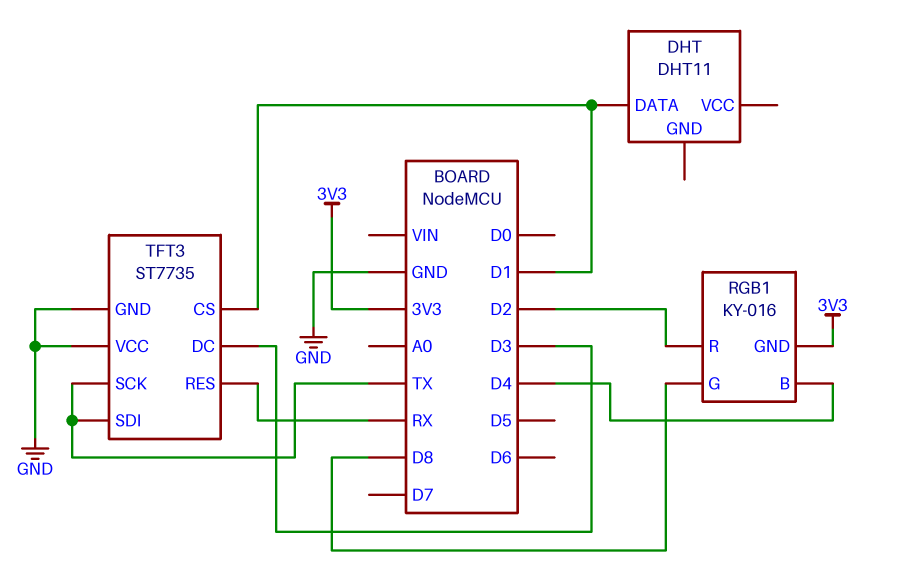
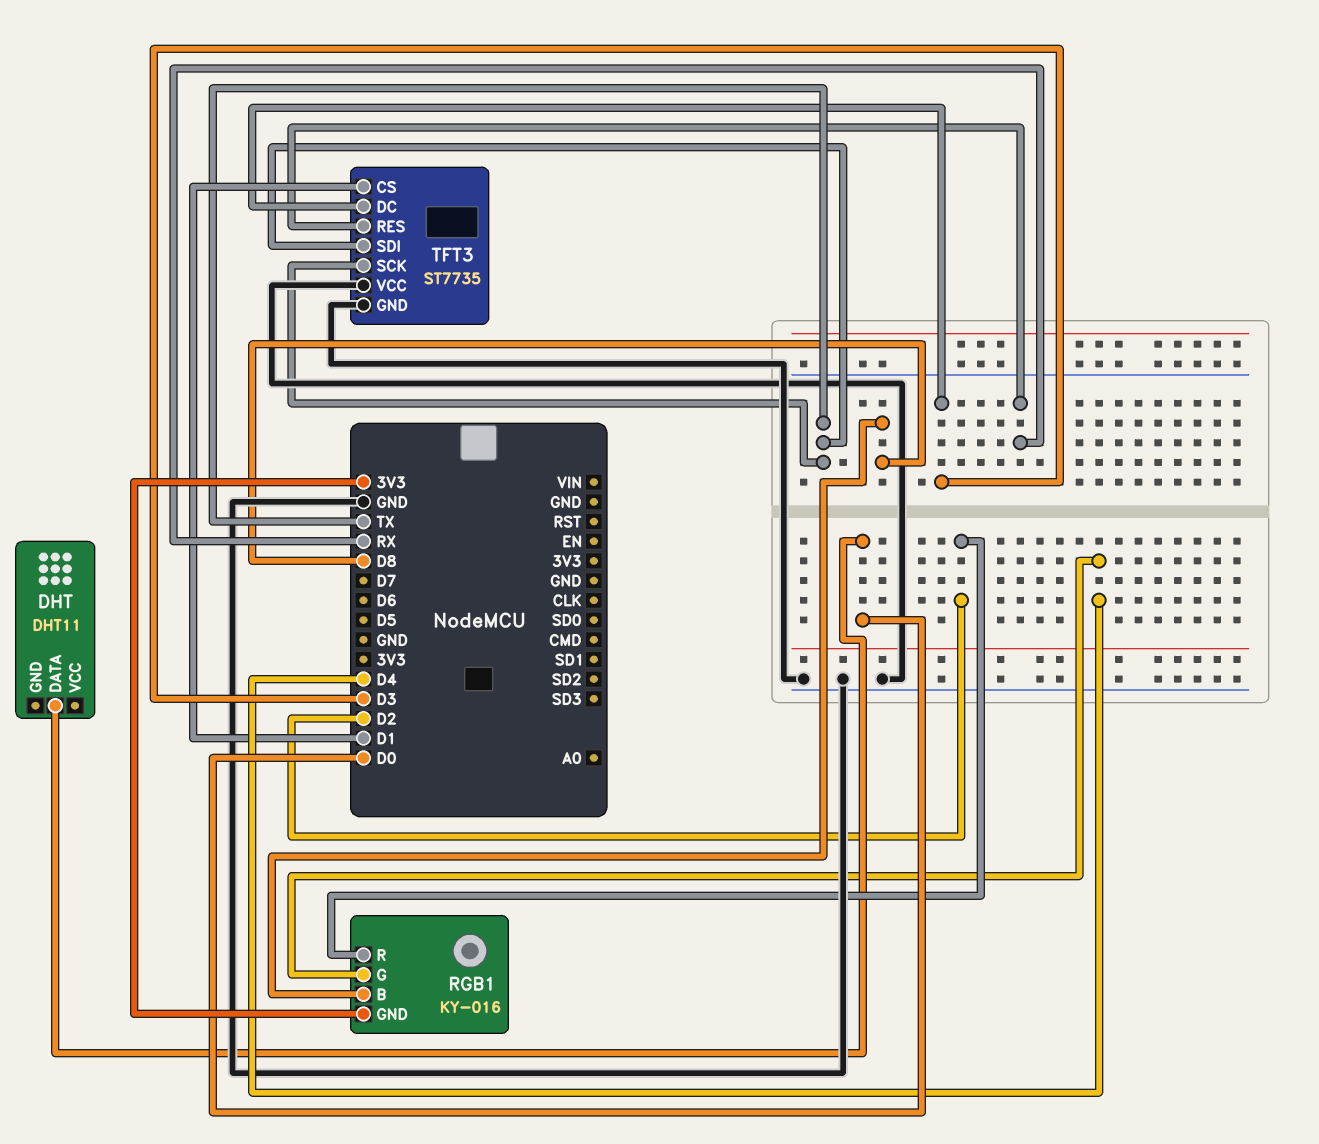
DHT pin DATA: D1 -> D0
RGB1 pin B: D4 -> D8
RGB1 pin G: D8 -> D4

